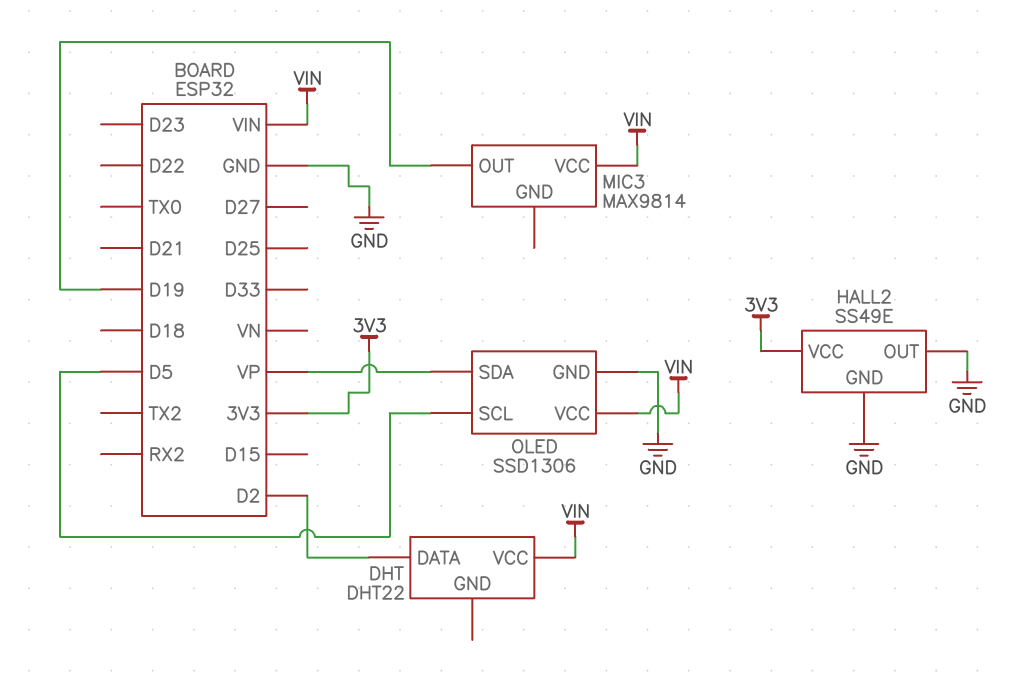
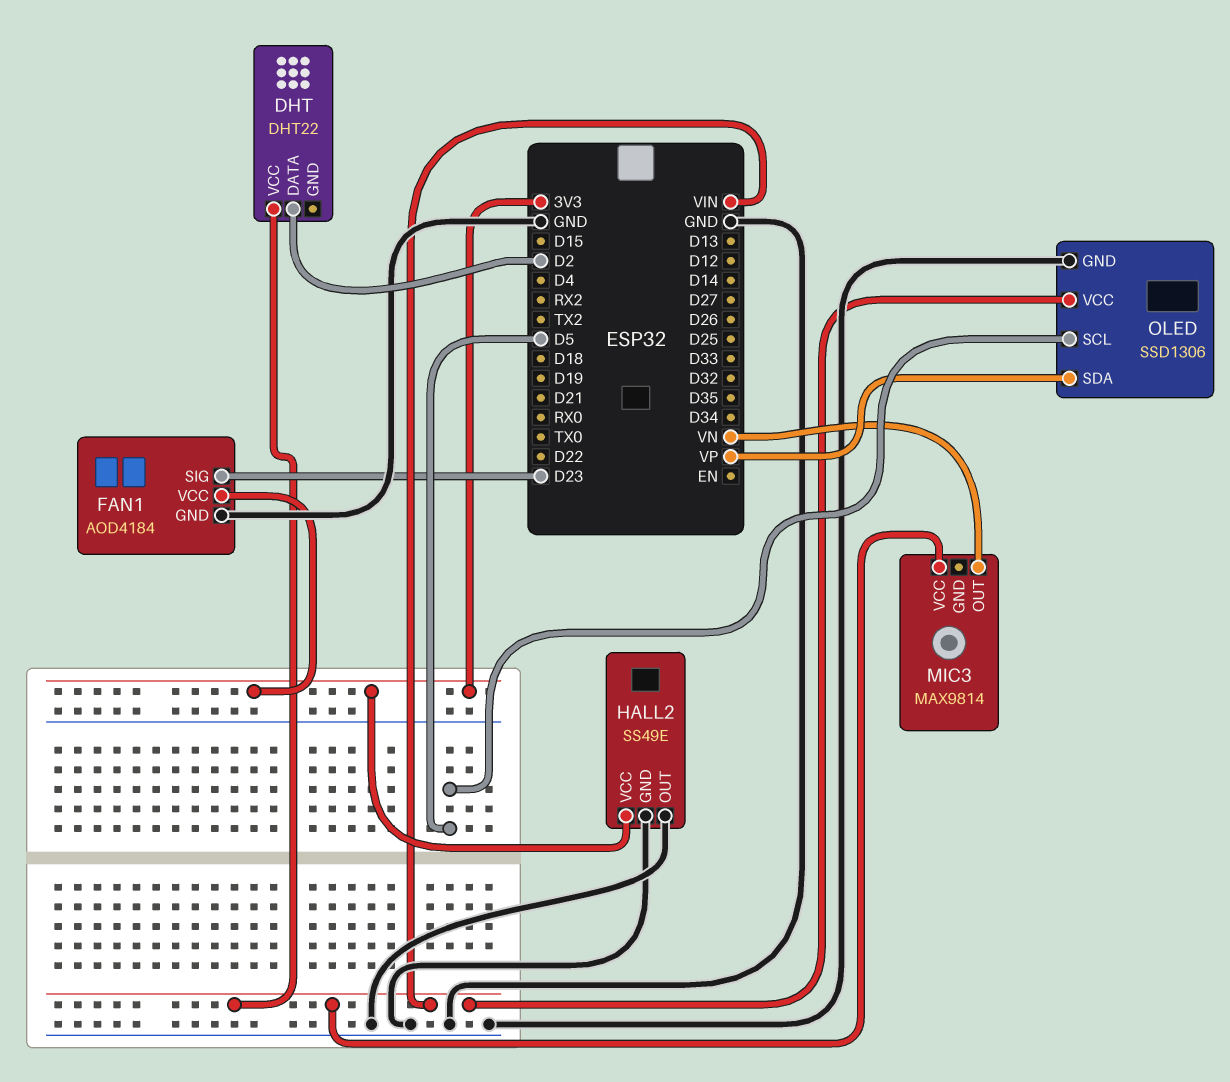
FAN1: none -> AOD4184
FAN1 pin GND: none -> GND
FAN1 pin SIG: none -> D23
FAN1 pin VCC: none -> 3V3
MIC3 pin OUT: D19 -> VN

